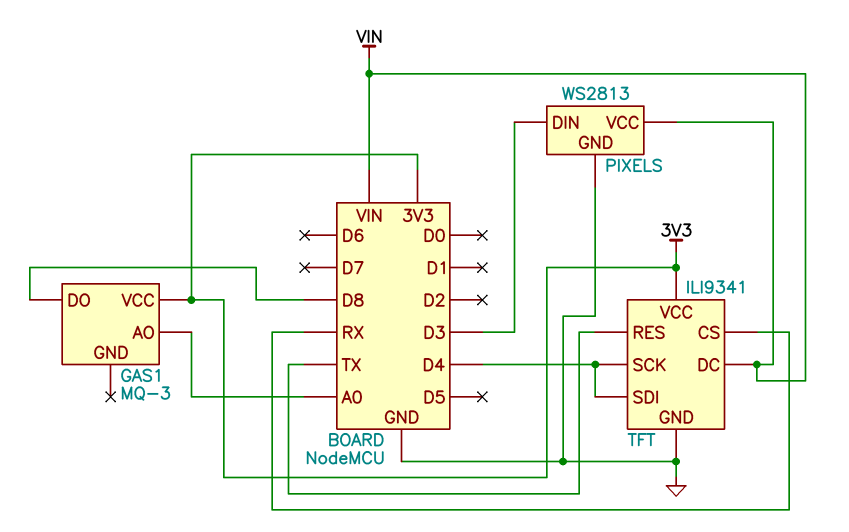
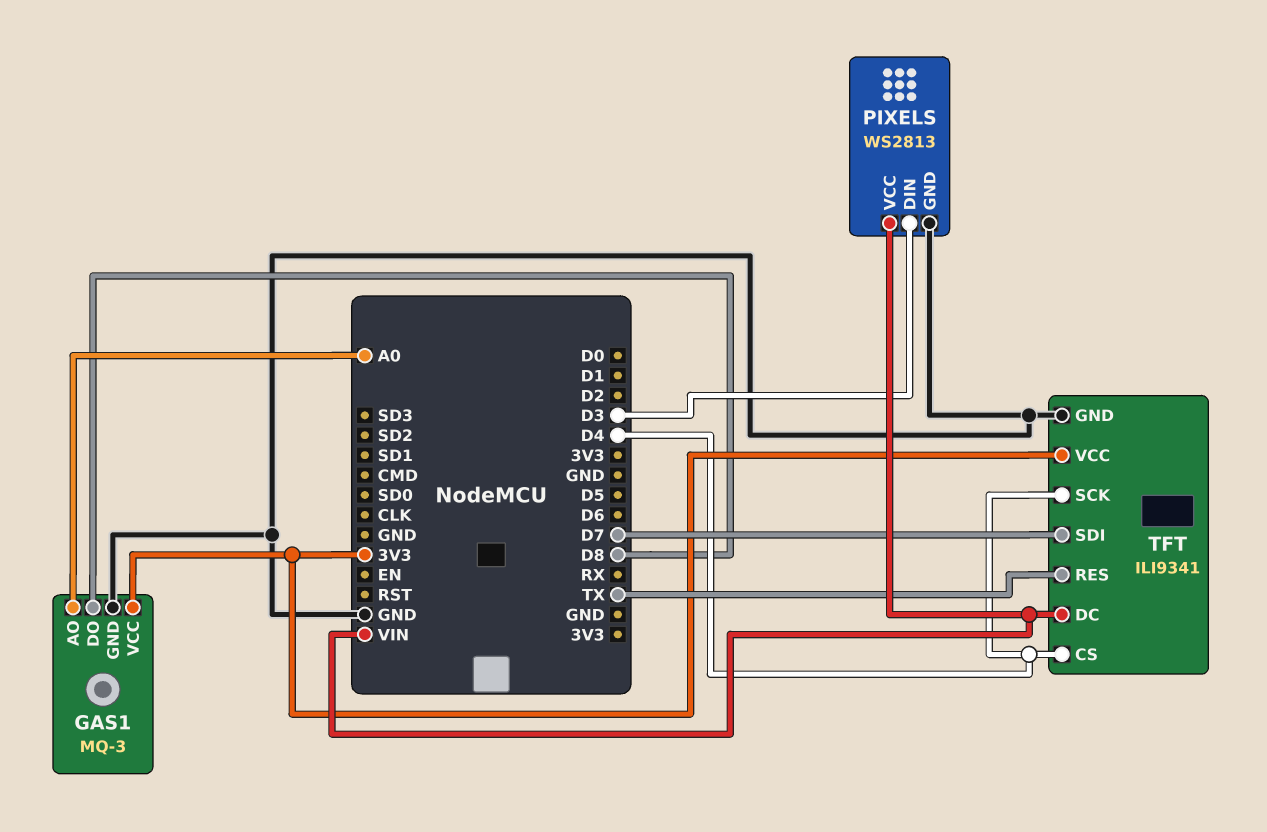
GAS1 pin GND: none -> GND
TFT pin CS: RX -> D4
TFT pin SDI: D4 -> D7

